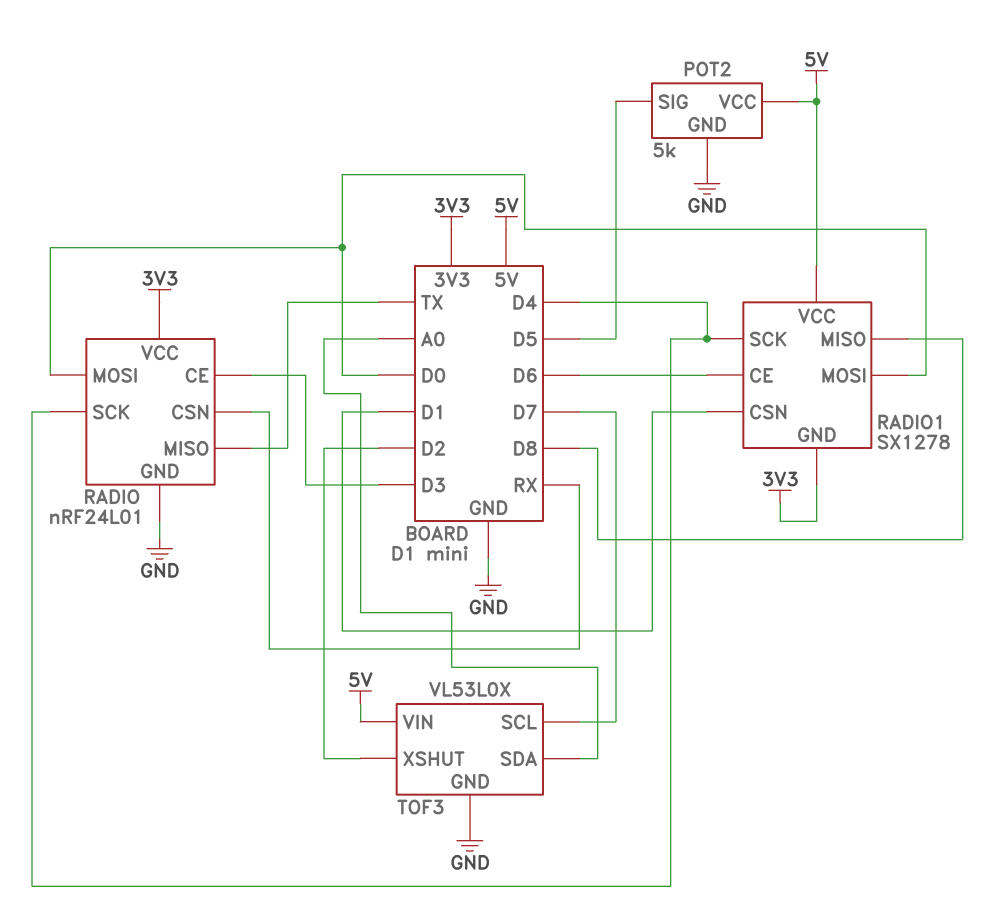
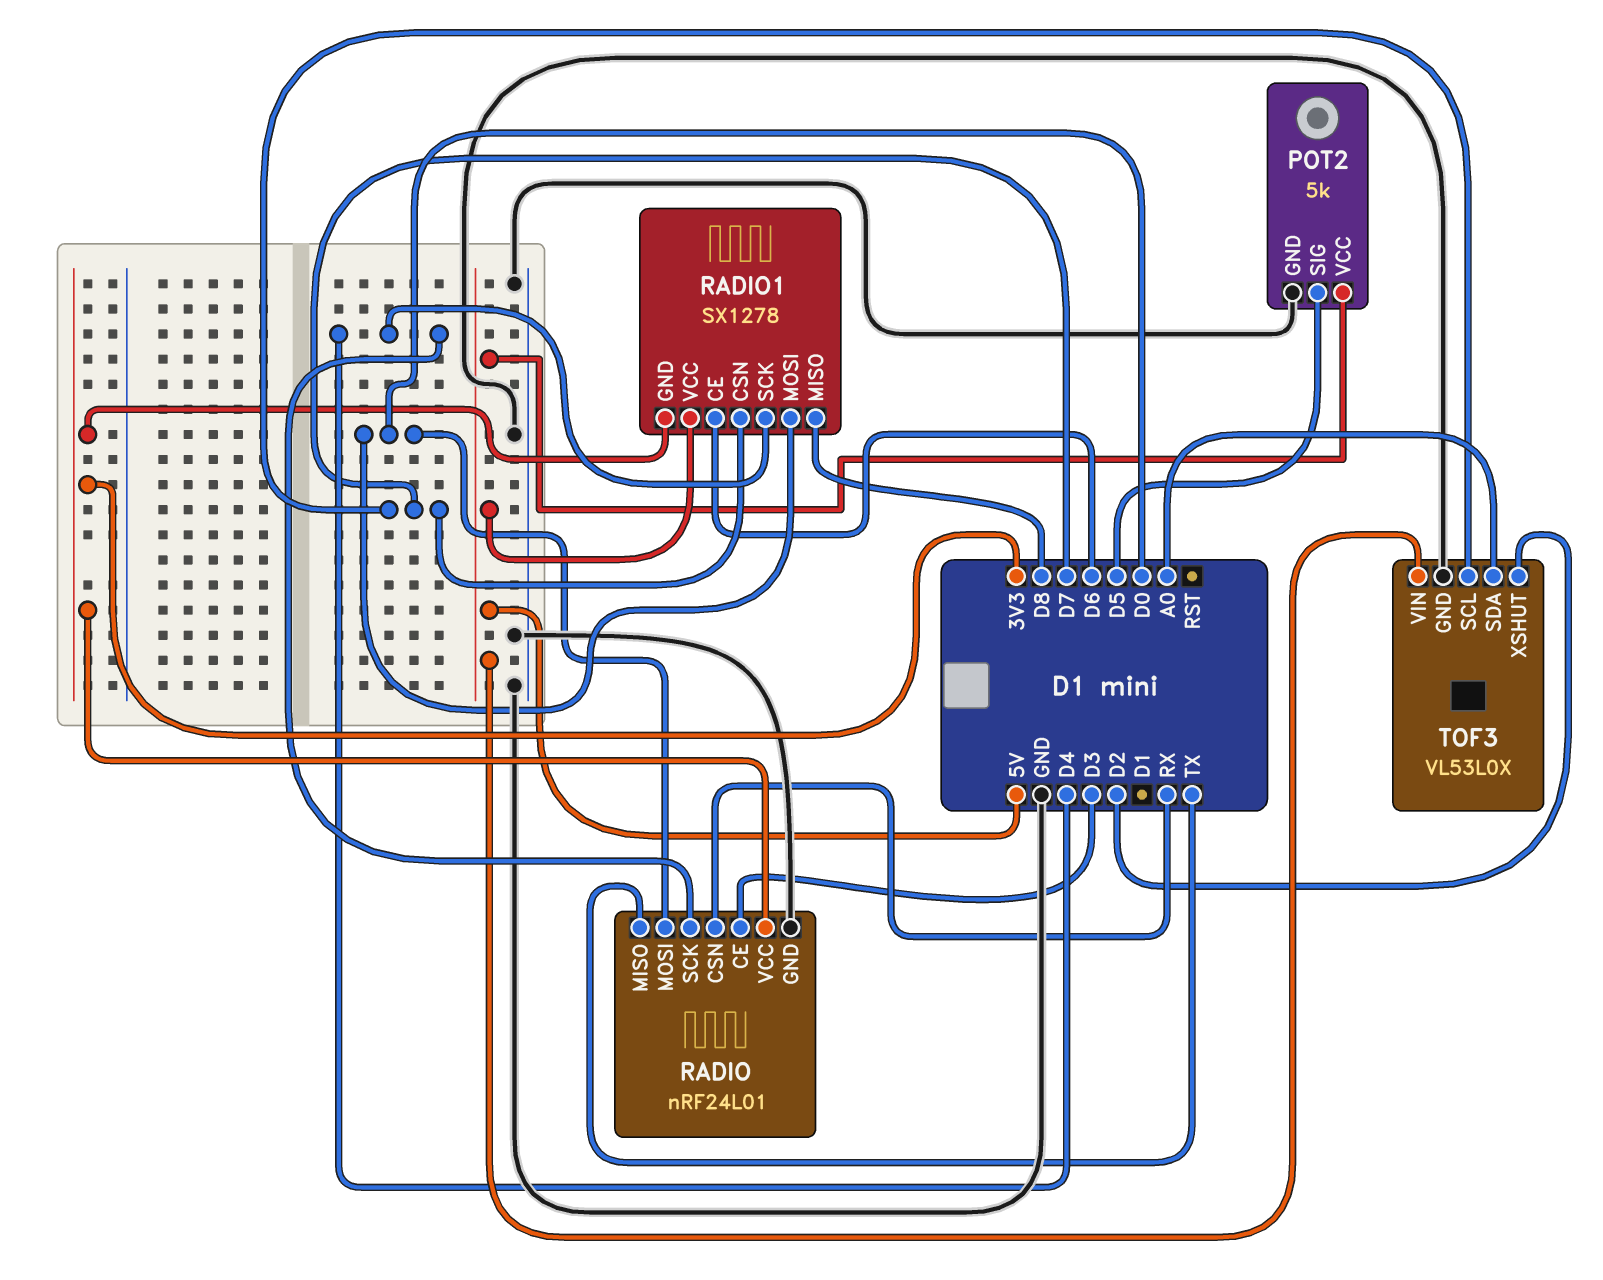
RADIO1 pin CSN: D1 -> D7

